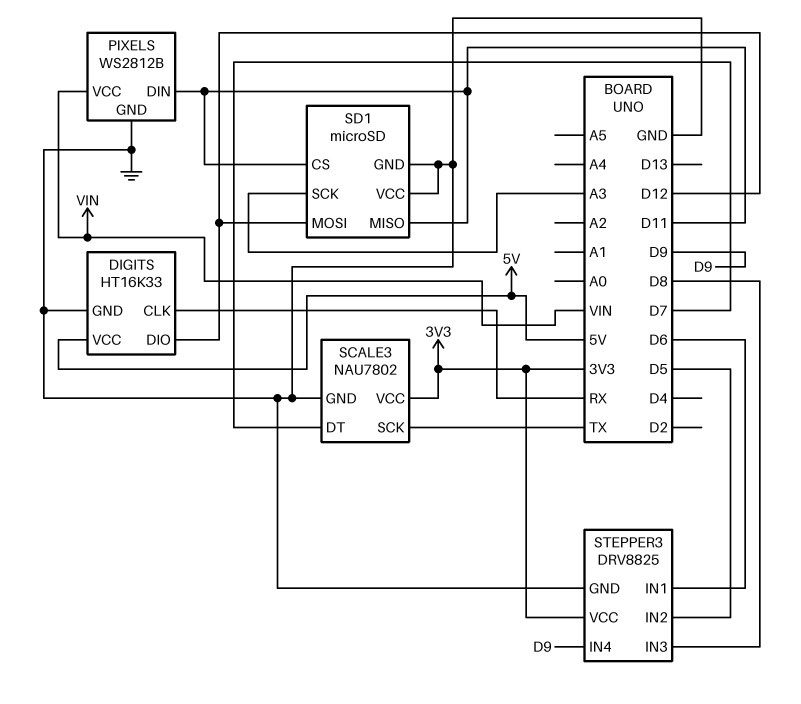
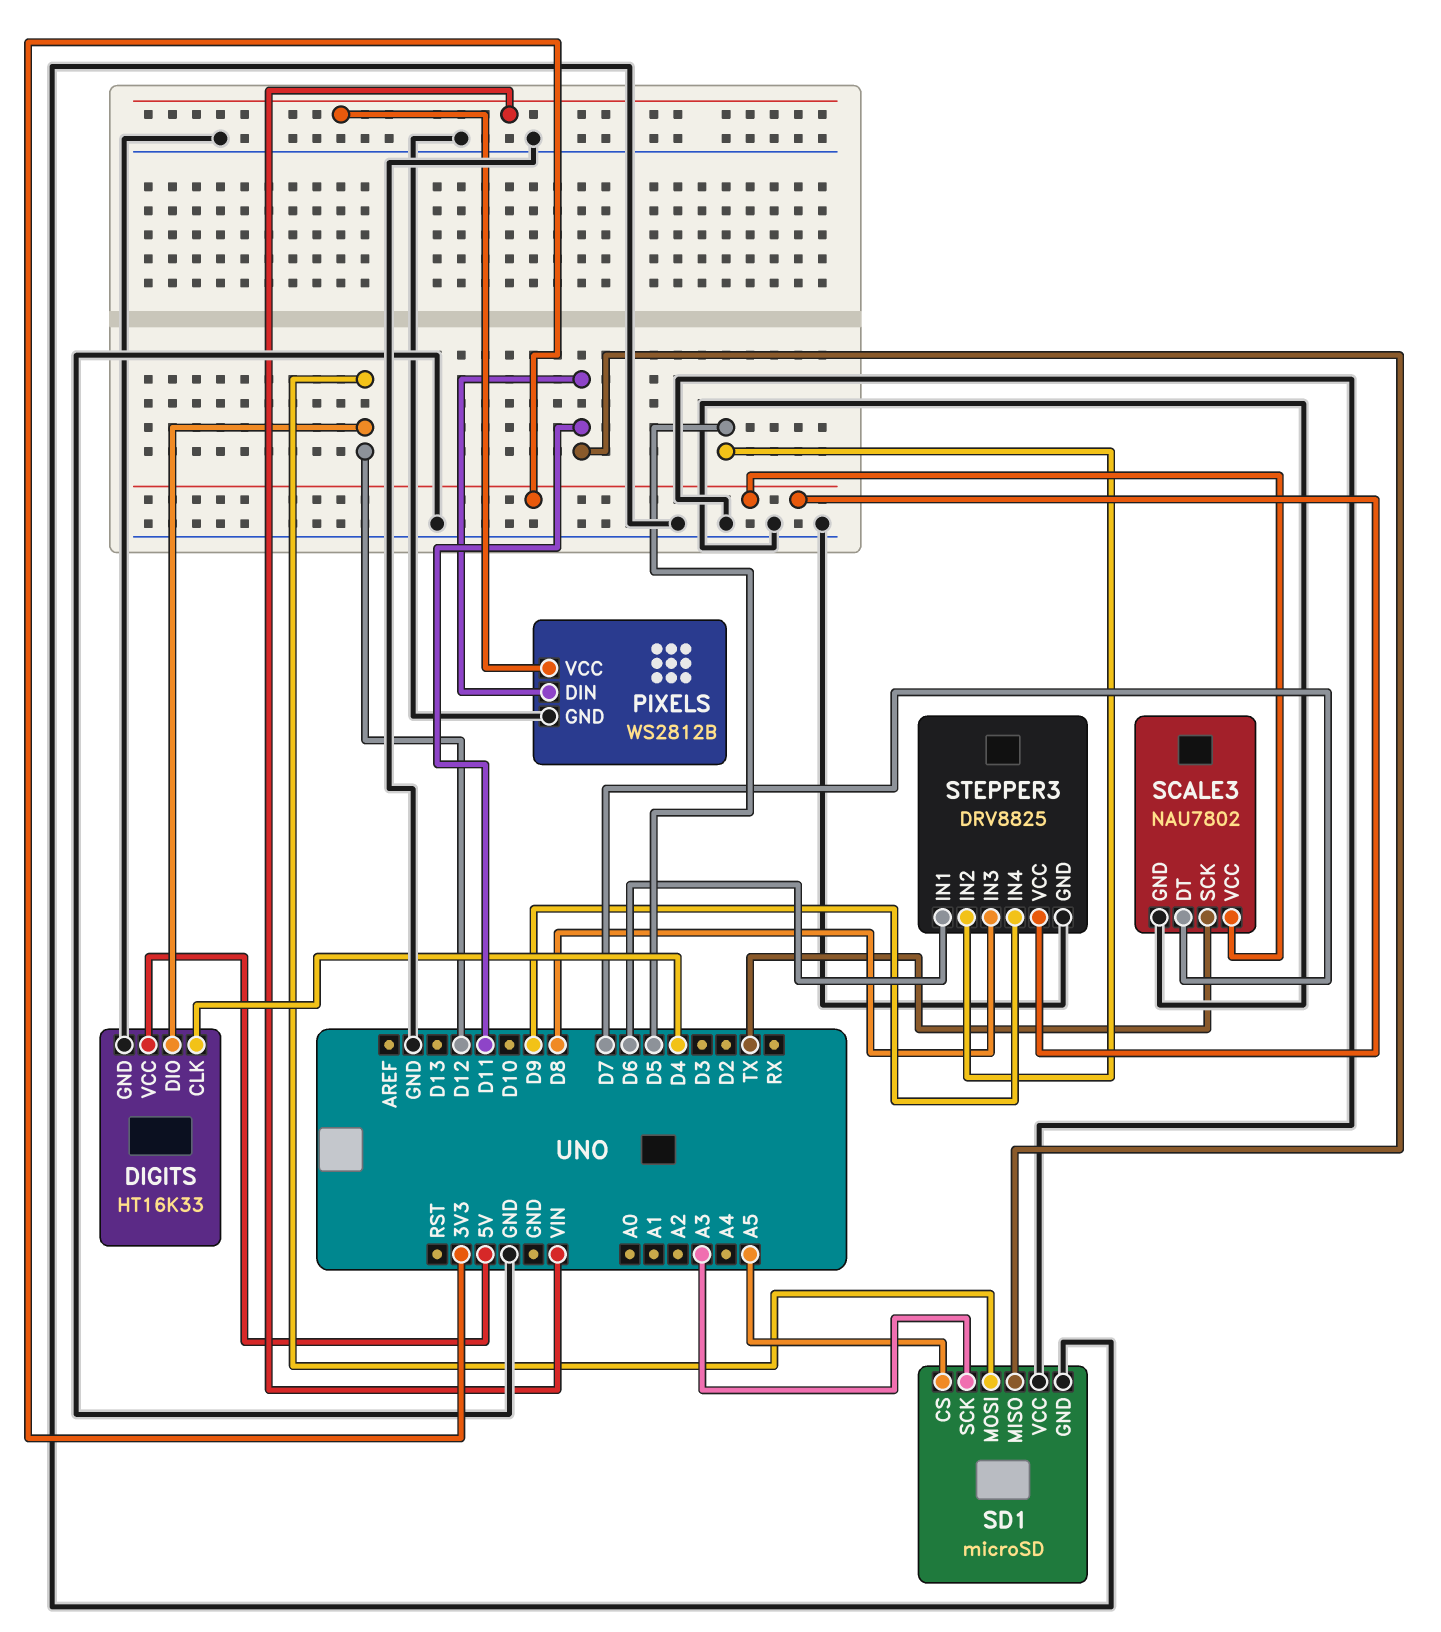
DIGITS pin CLK: RX -> D4
SD1 pin CS: D11 -> A5

